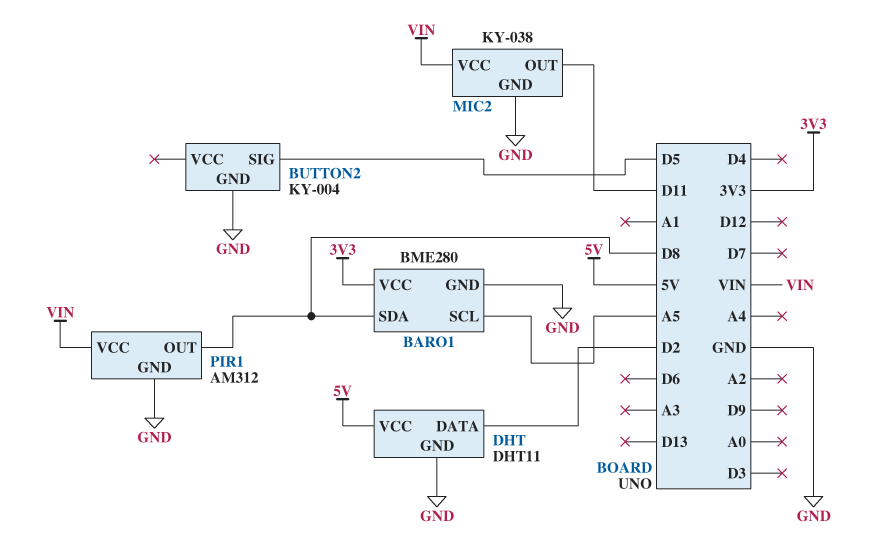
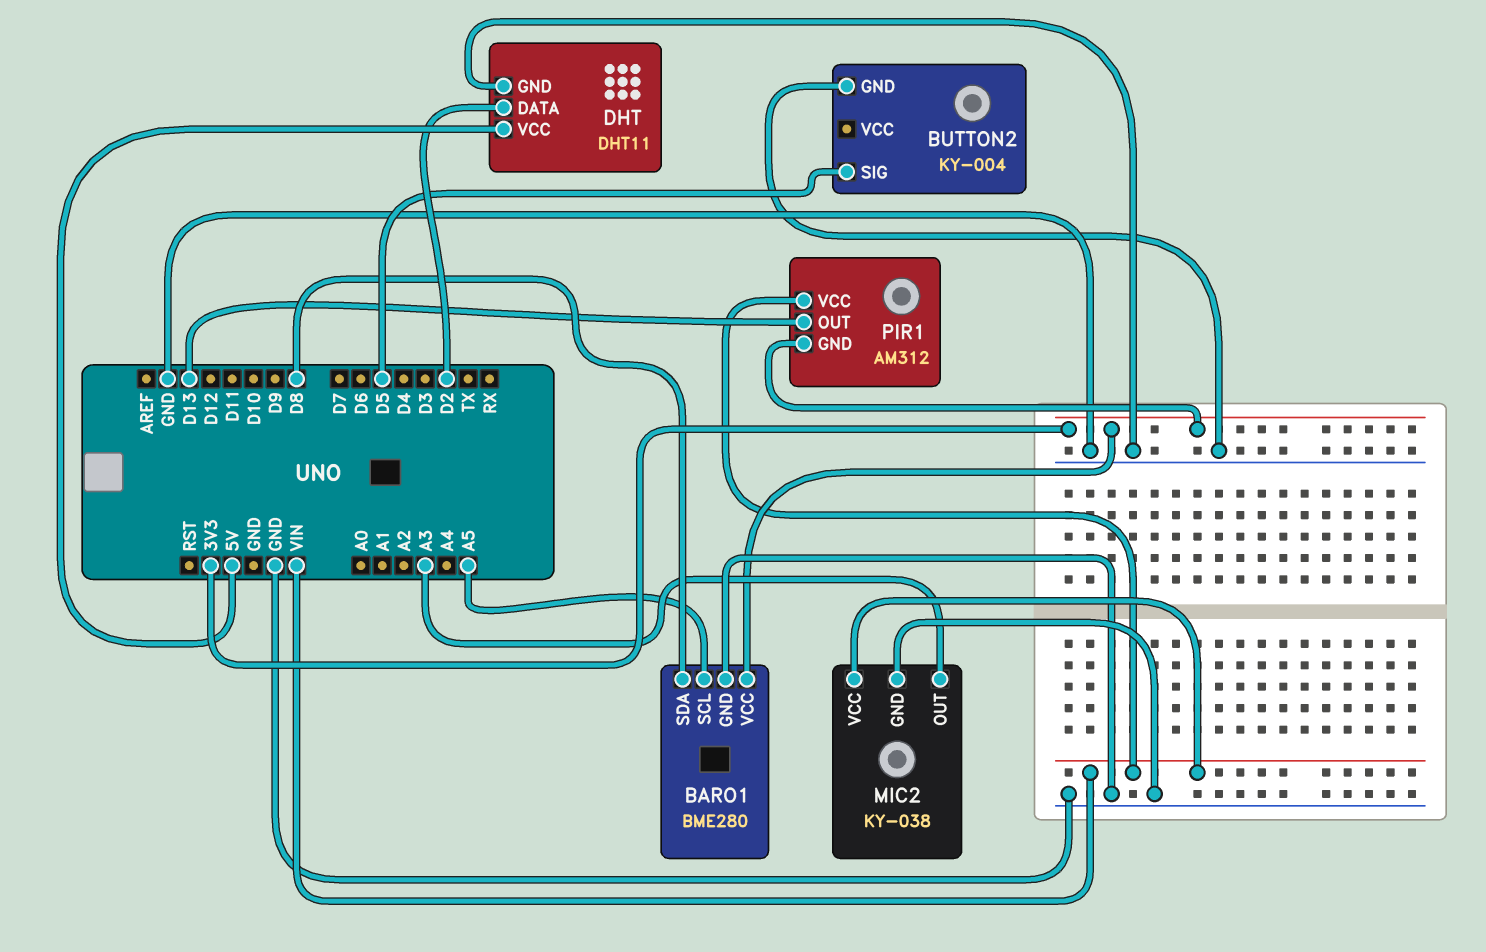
MIC2 pin OUT: D11 -> A3
PIR1 pin GND: GND -> 3V3
PIR1 pin OUT: D8 -> D13

